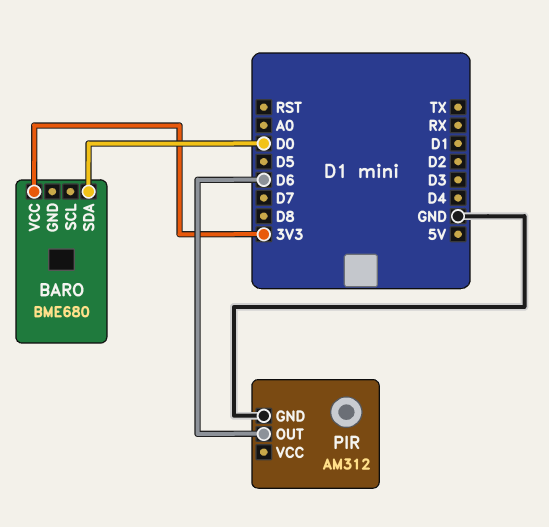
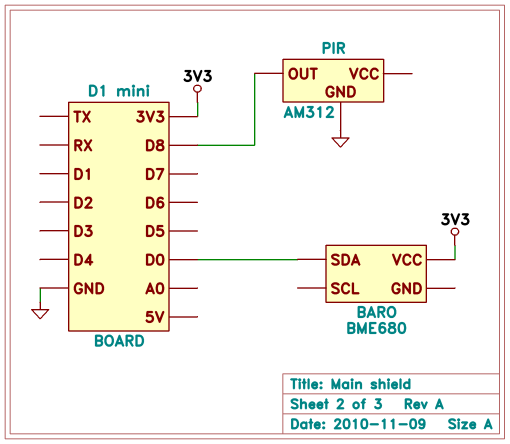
PIR pin OUT: D6 -> D8

